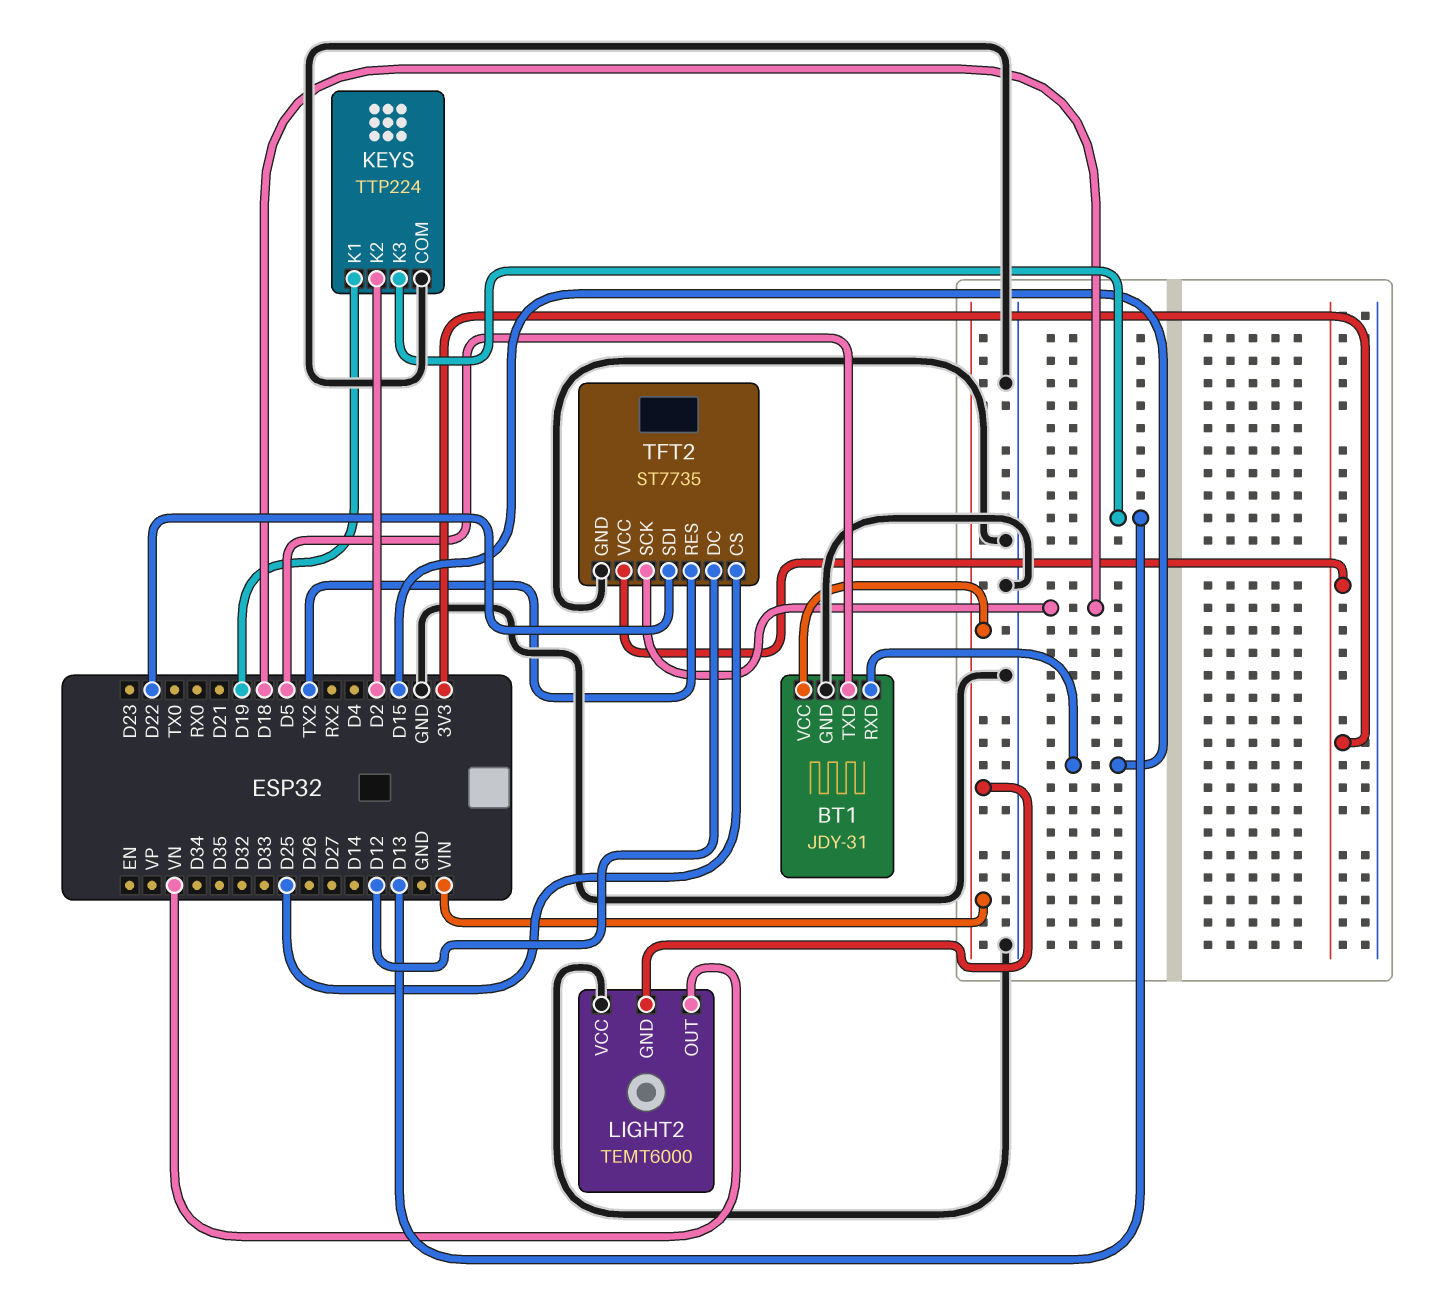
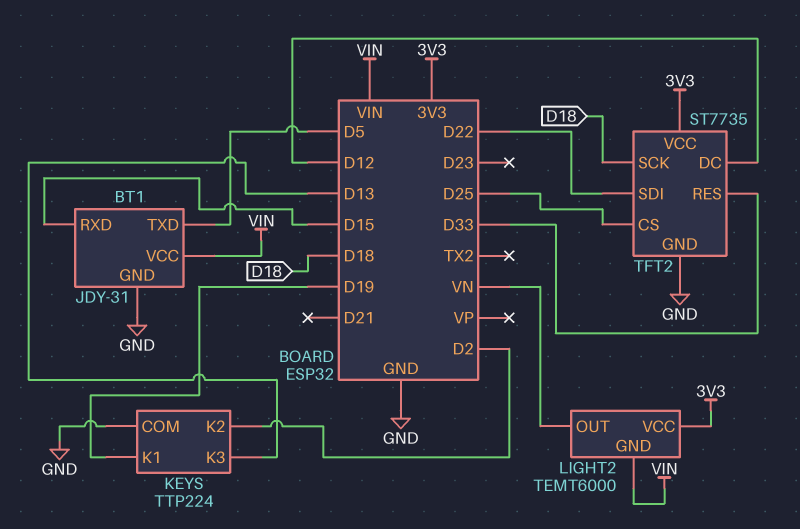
LIGHT2 pin VCC: GND -> 3V3
TFT2 pin RES: TX2 -> D33

